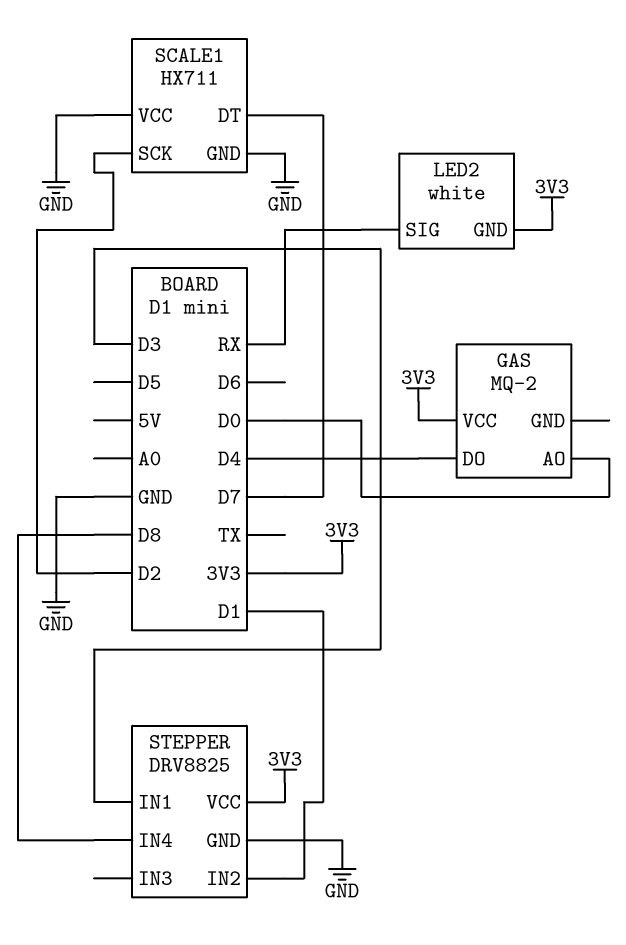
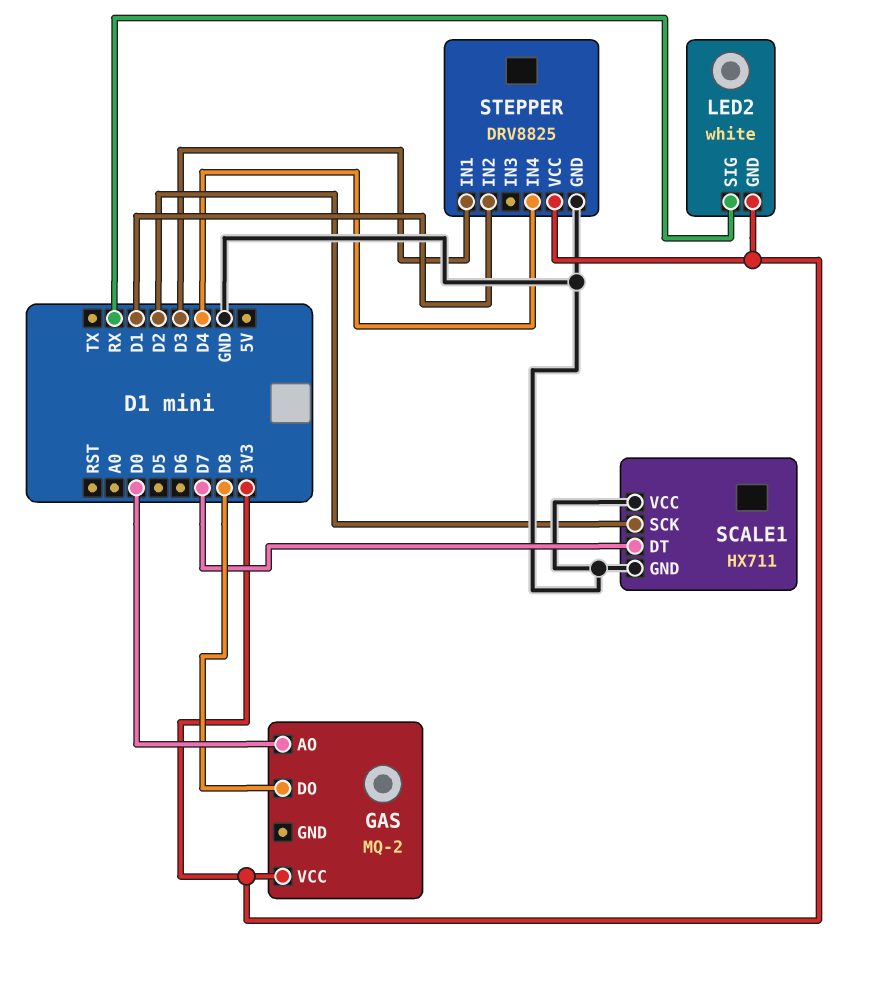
GAS pin DO: D4 -> D8
STEPPER pin IN4: D8 -> D4

